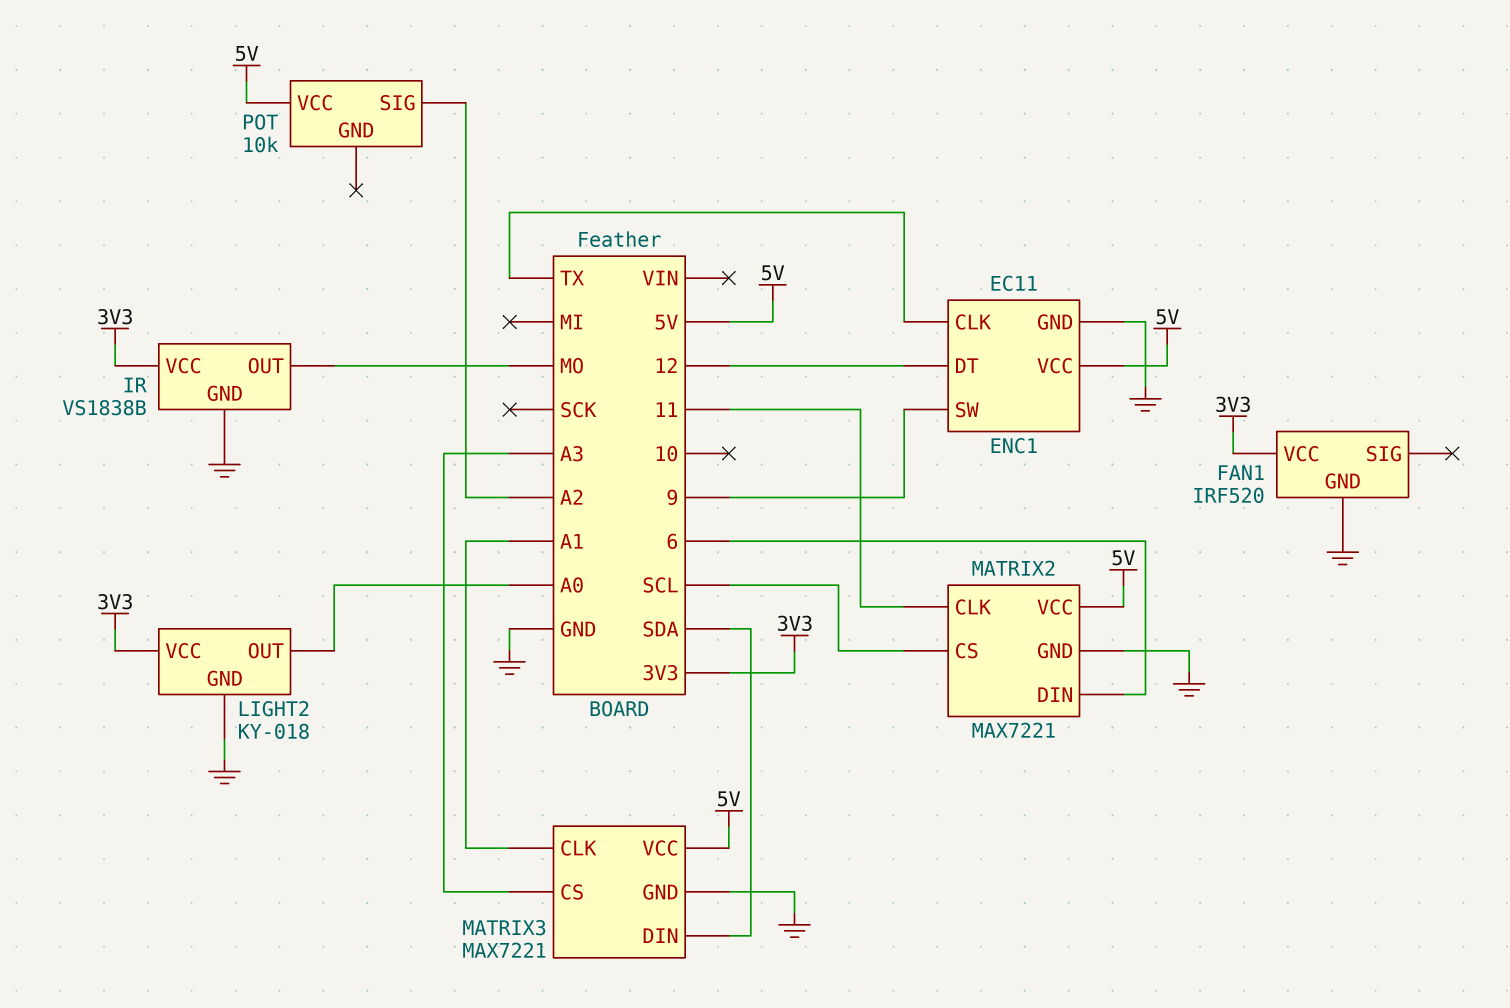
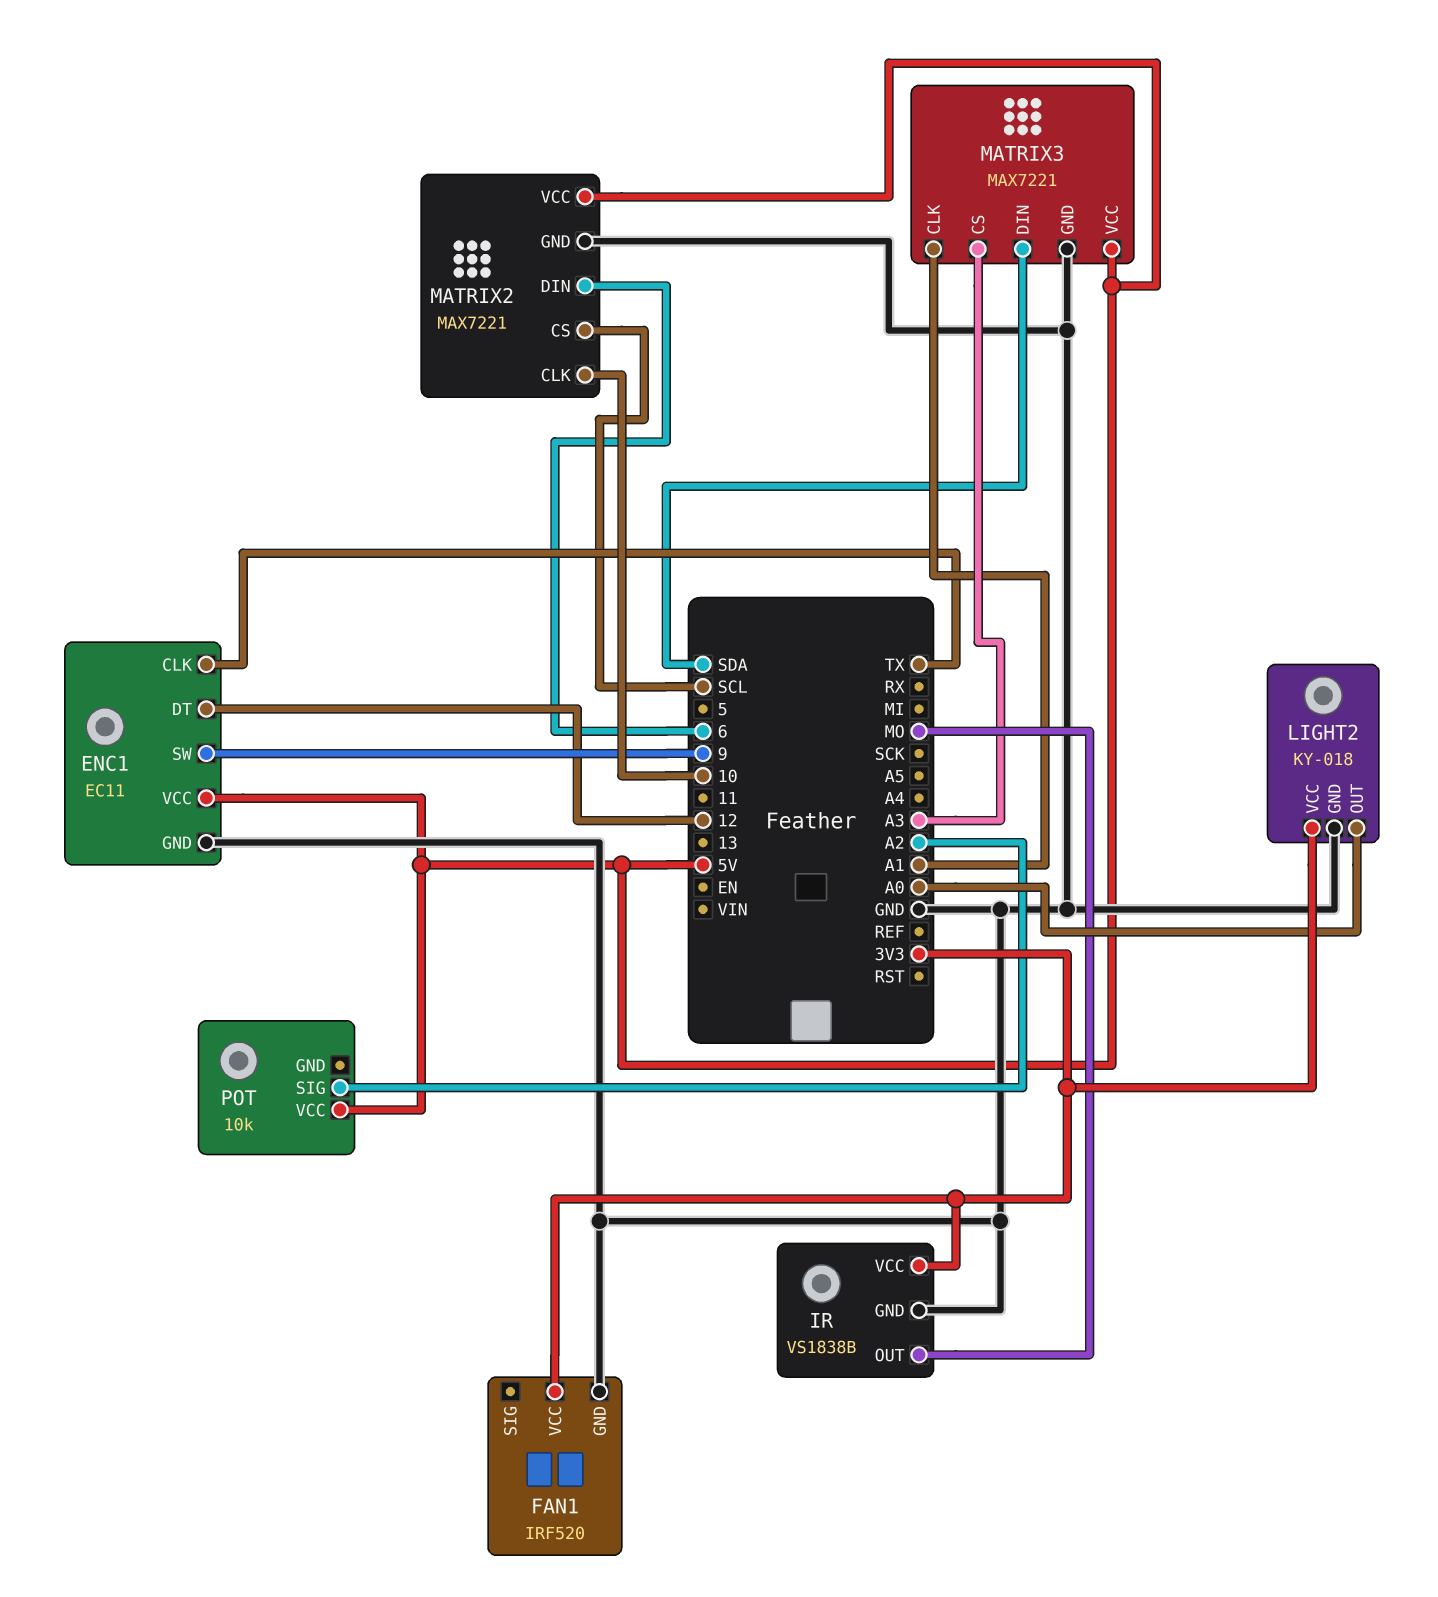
MATRIX2 pin CLK: 11 -> 10

